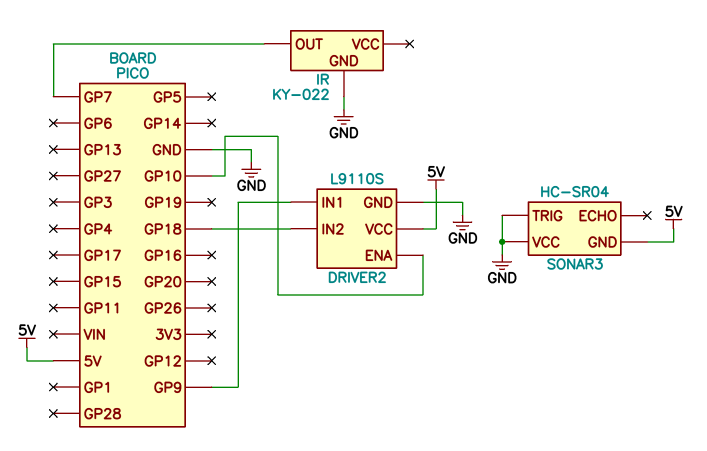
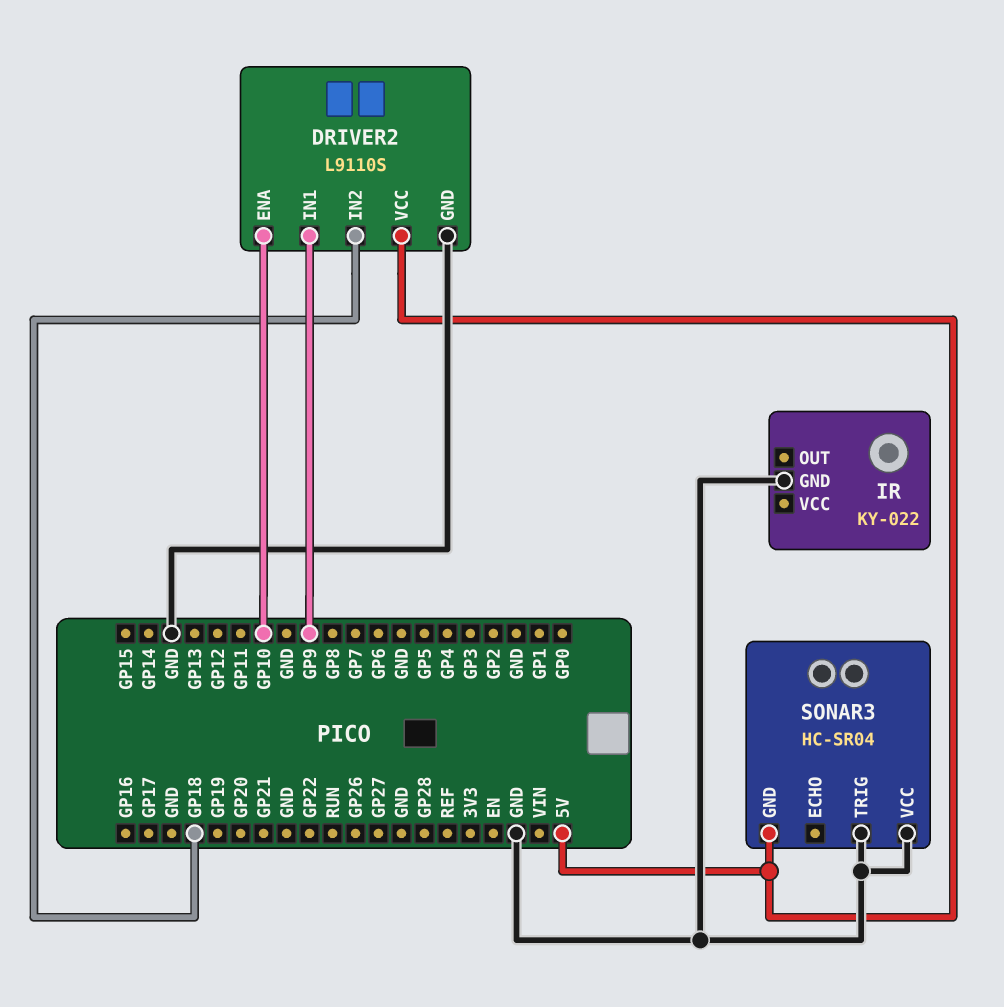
IR pin OUT: GP7 -> none

